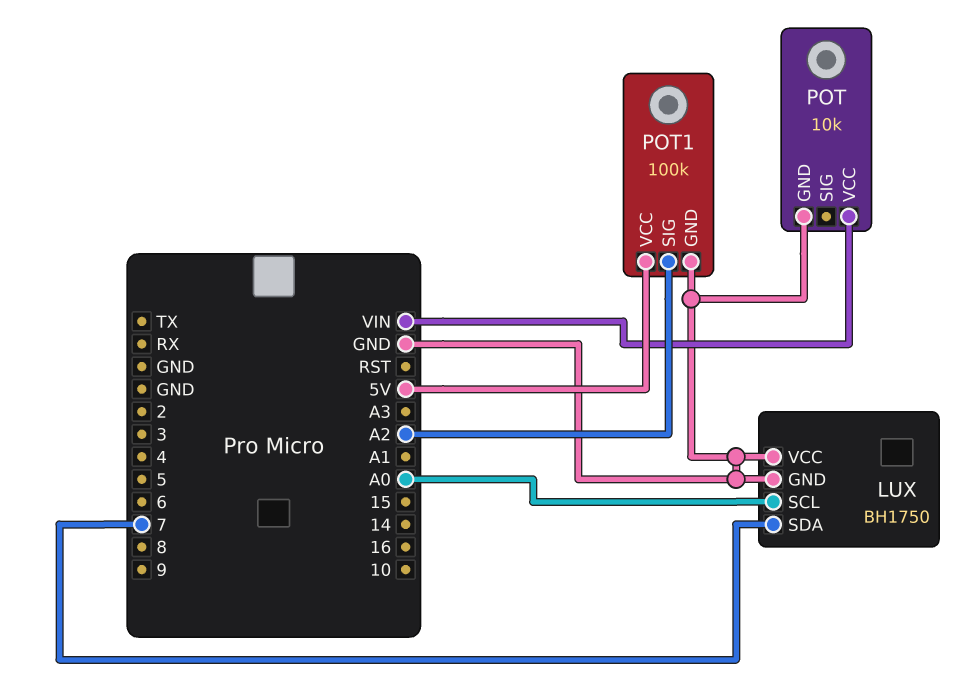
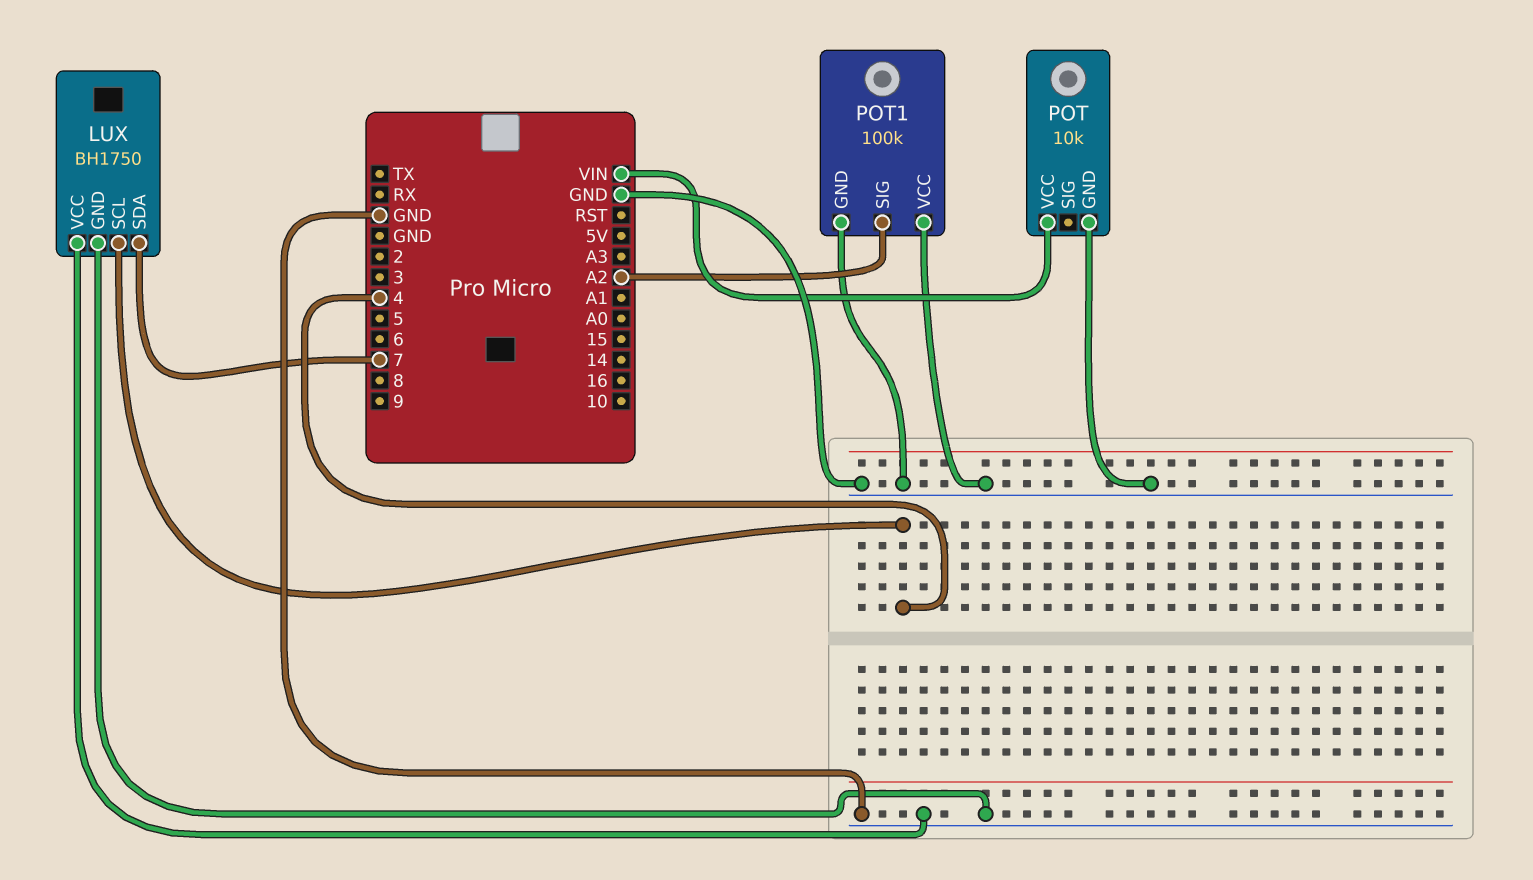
LUX pin SCL: A0 -> 4
POT1 pin VCC: 5V -> GND

